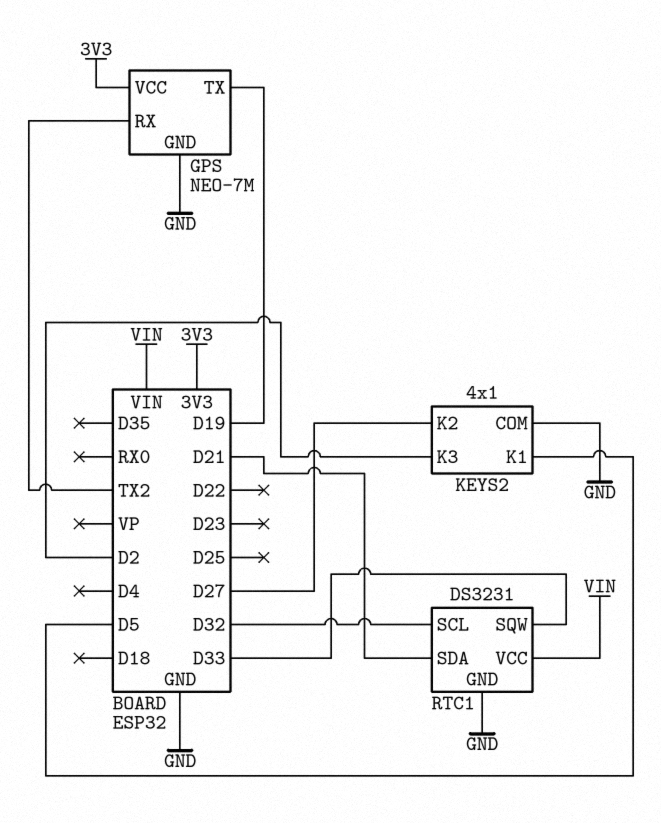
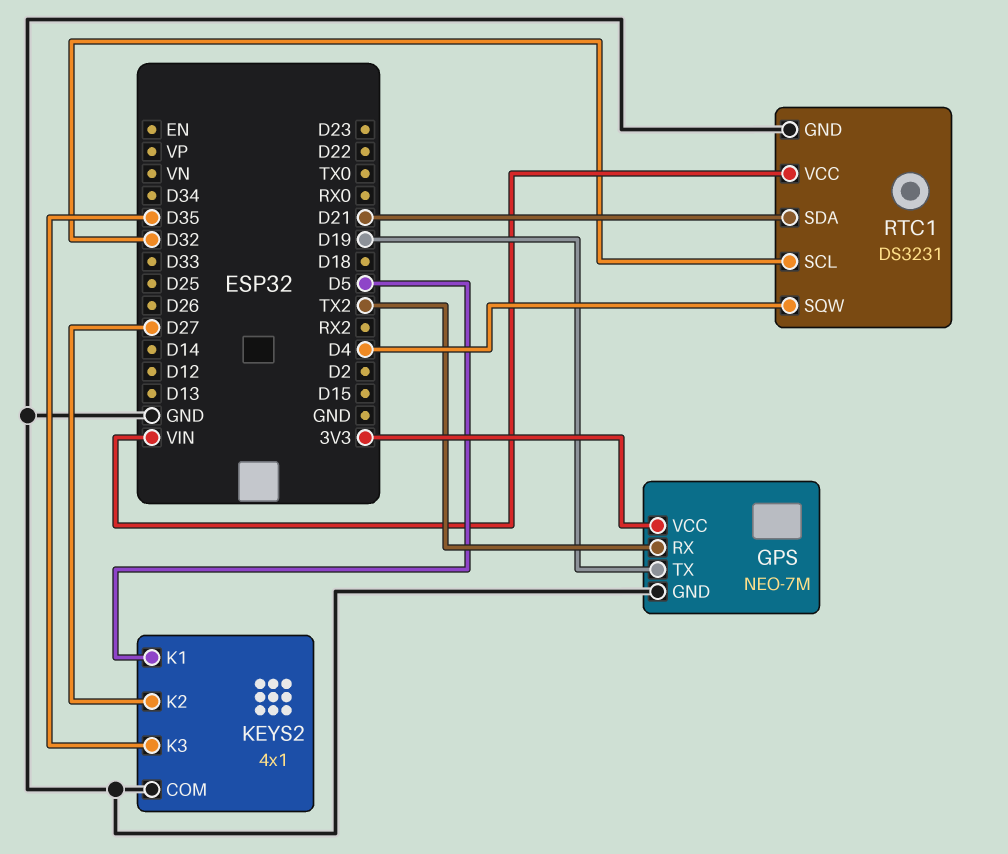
KEYS2 pin K3: D2 -> D35
RTC1 pin SQW: D33 -> D4

